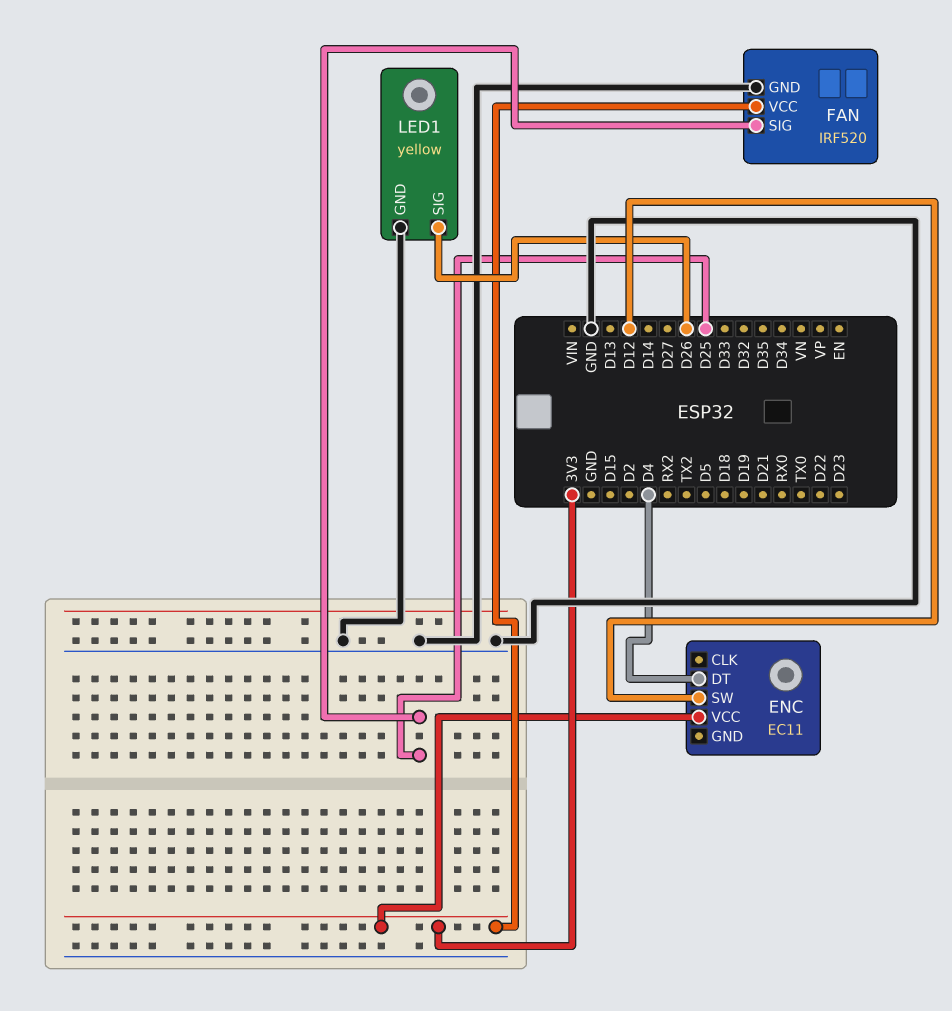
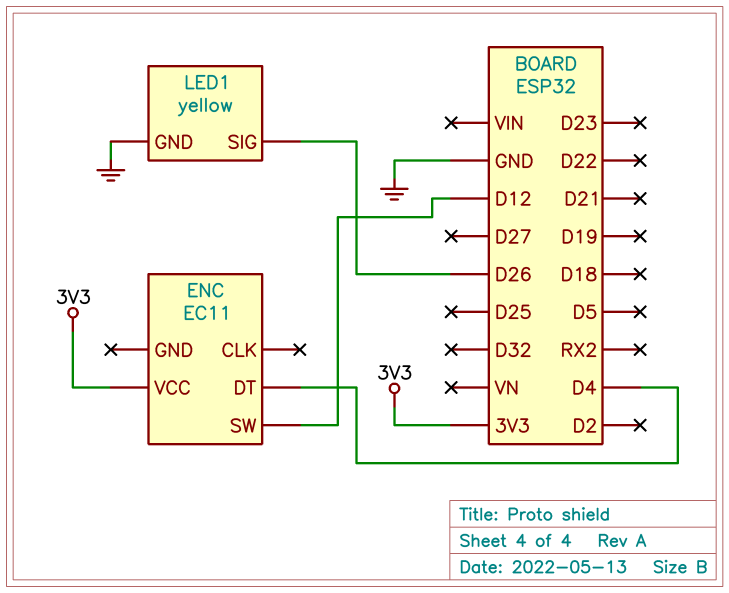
FAN: IRF520 -> none
FAN pin GND: GND -> none
FAN pin SIG: D25 -> none
FAN pin VCC: 3V3 -> none

